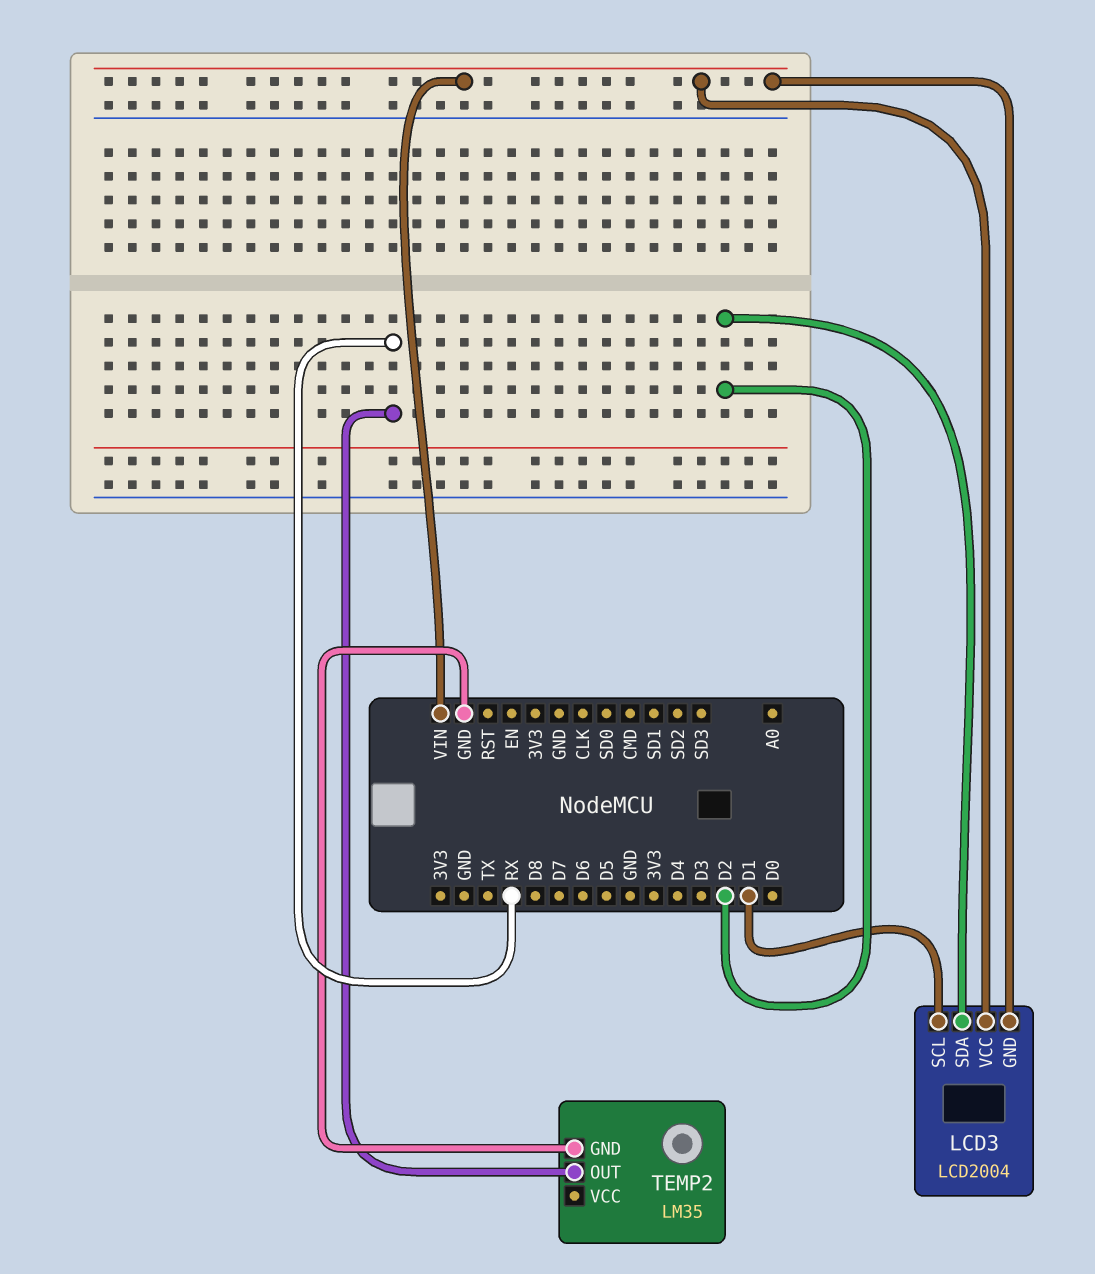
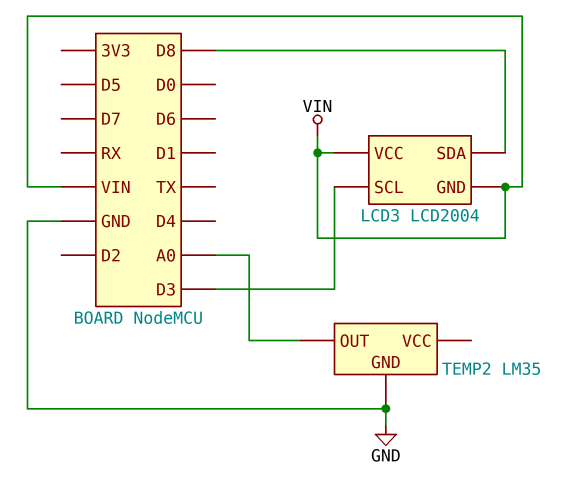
LCD3 pin SCL: D1 -> D3
LCD3 pin SDA: D2 -> D8
TEMP2 pin OUT: RX -> A0

